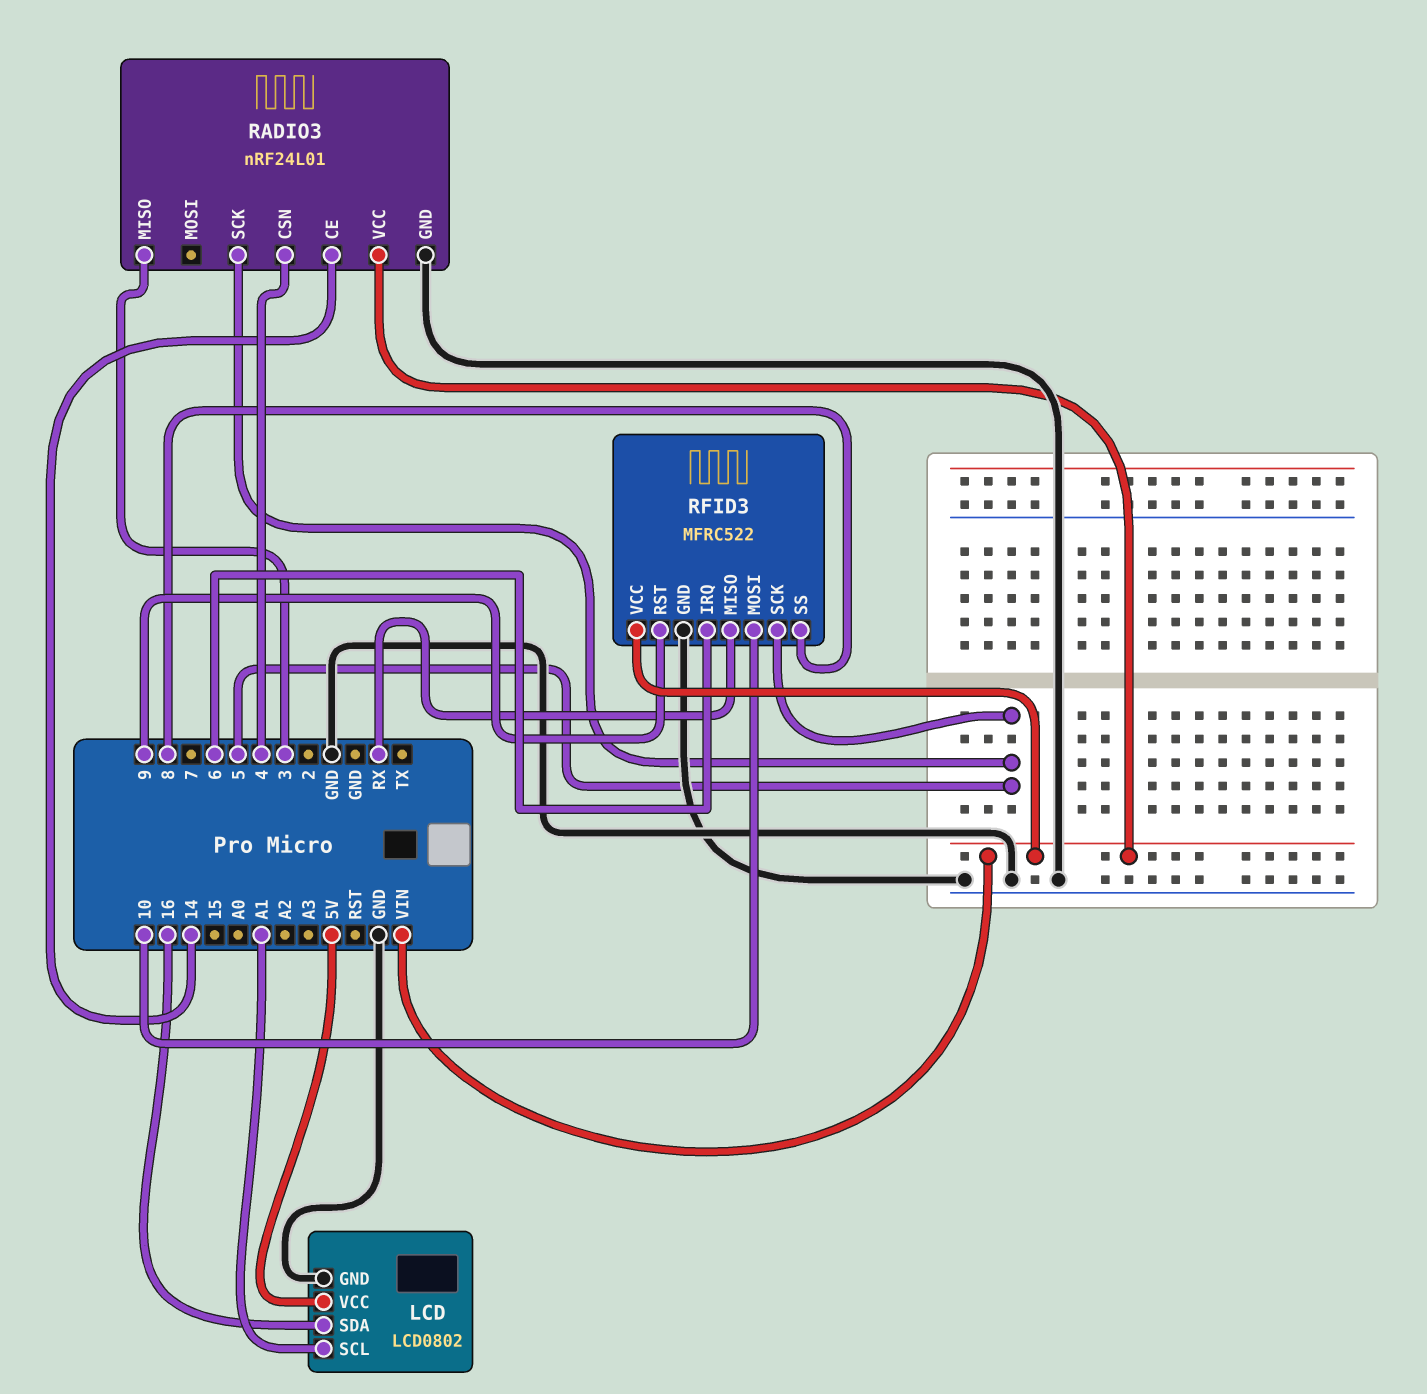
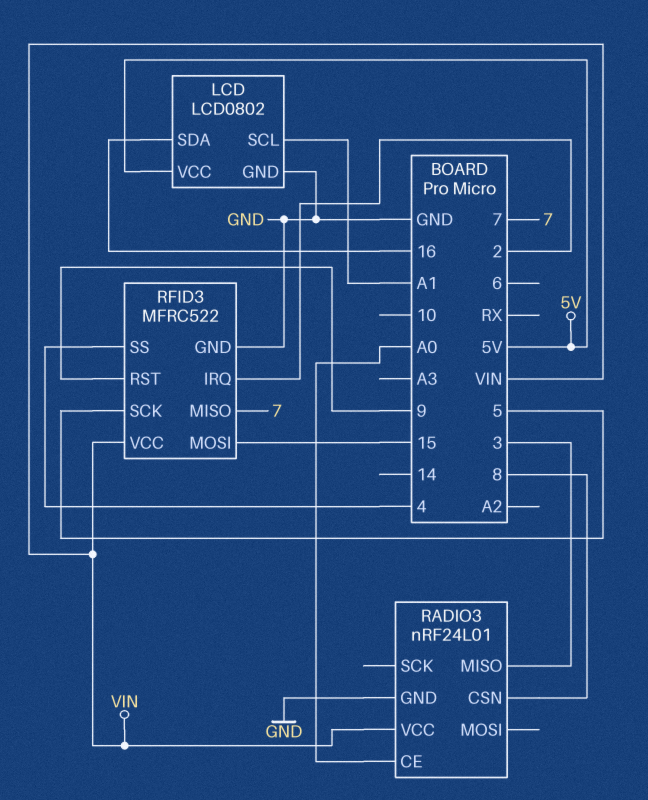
RADIO3 pin CE: 14 -> A0
RADIO3 pin CSN: 4 -> 8
RADIO3 pin SCK: 5 -> none
RFID3 pin IRQ: 6 -> 2
RFID3 pin MISO: RX -> 7
RFID3 pin MOSI: 10 -> 15
RFID3 pin SS: 8 -> 4

